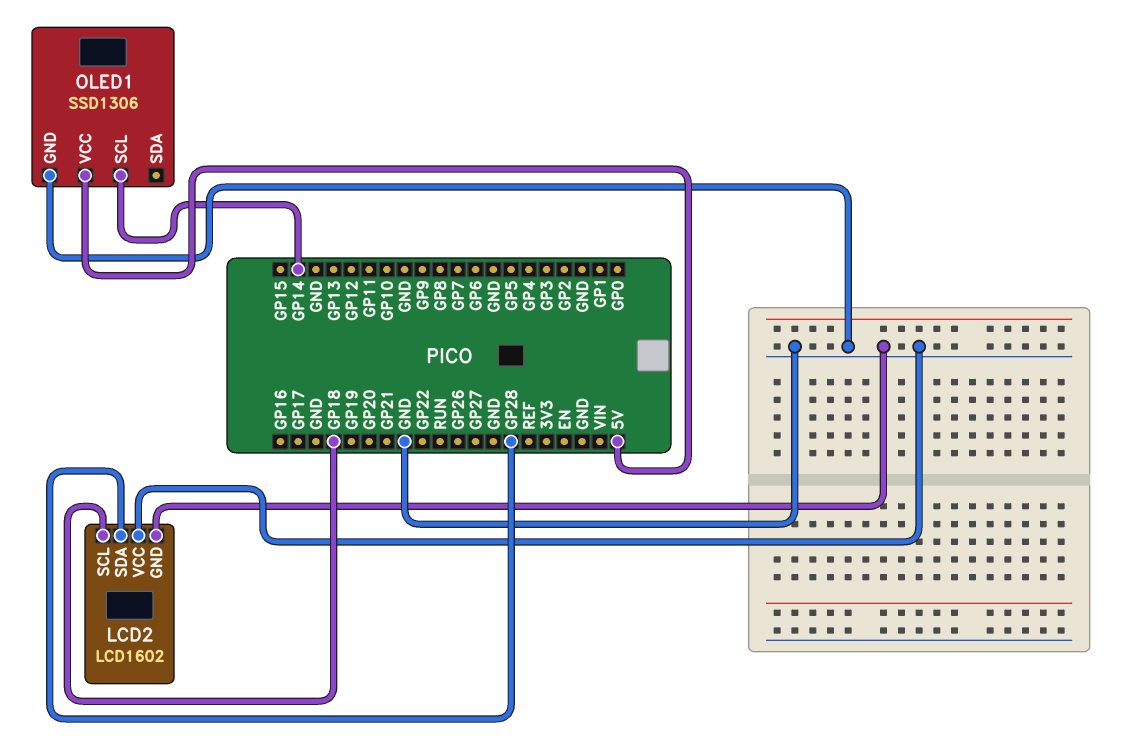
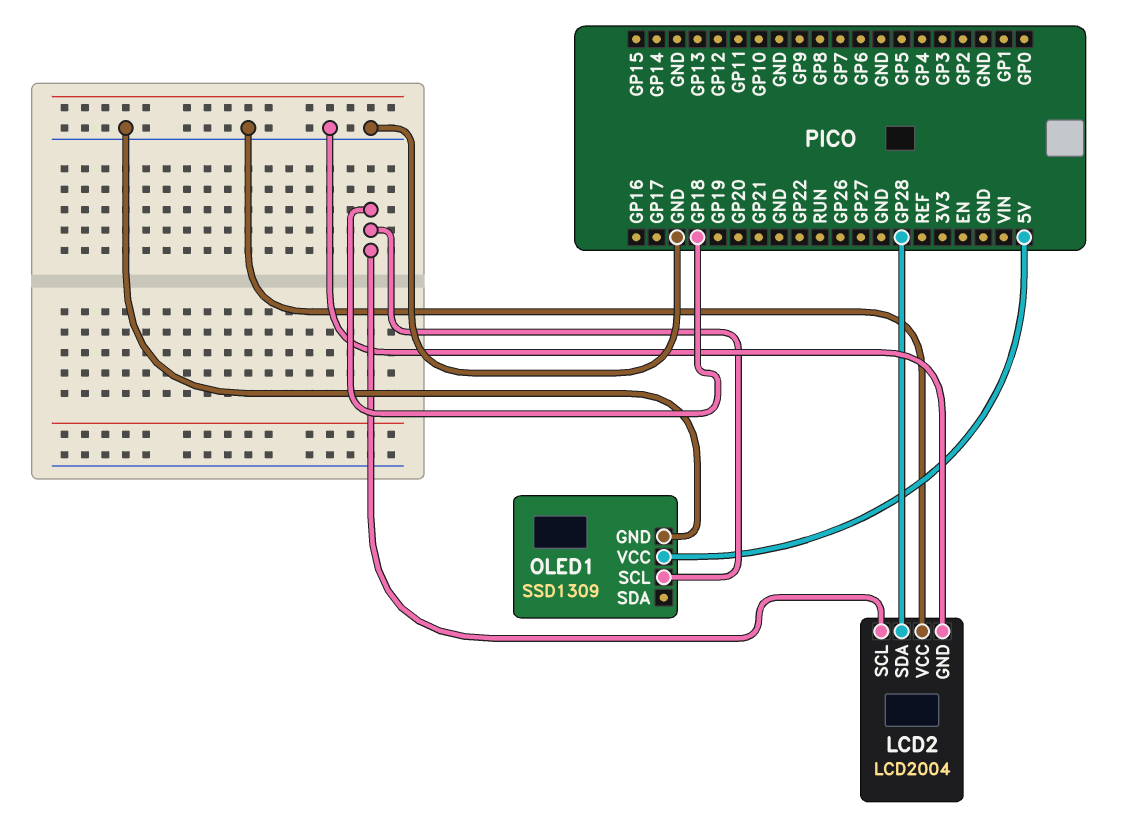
LCD2: LCD1602 -> LCD2004
OLED1: SSD1306 -> SSD1309
OLED1 pin SCL: GP14 -> GP18

